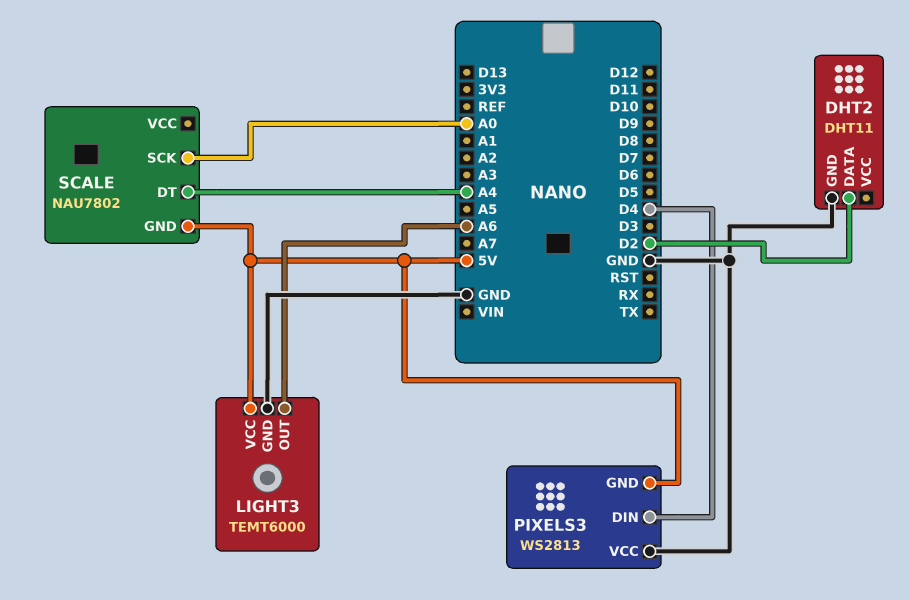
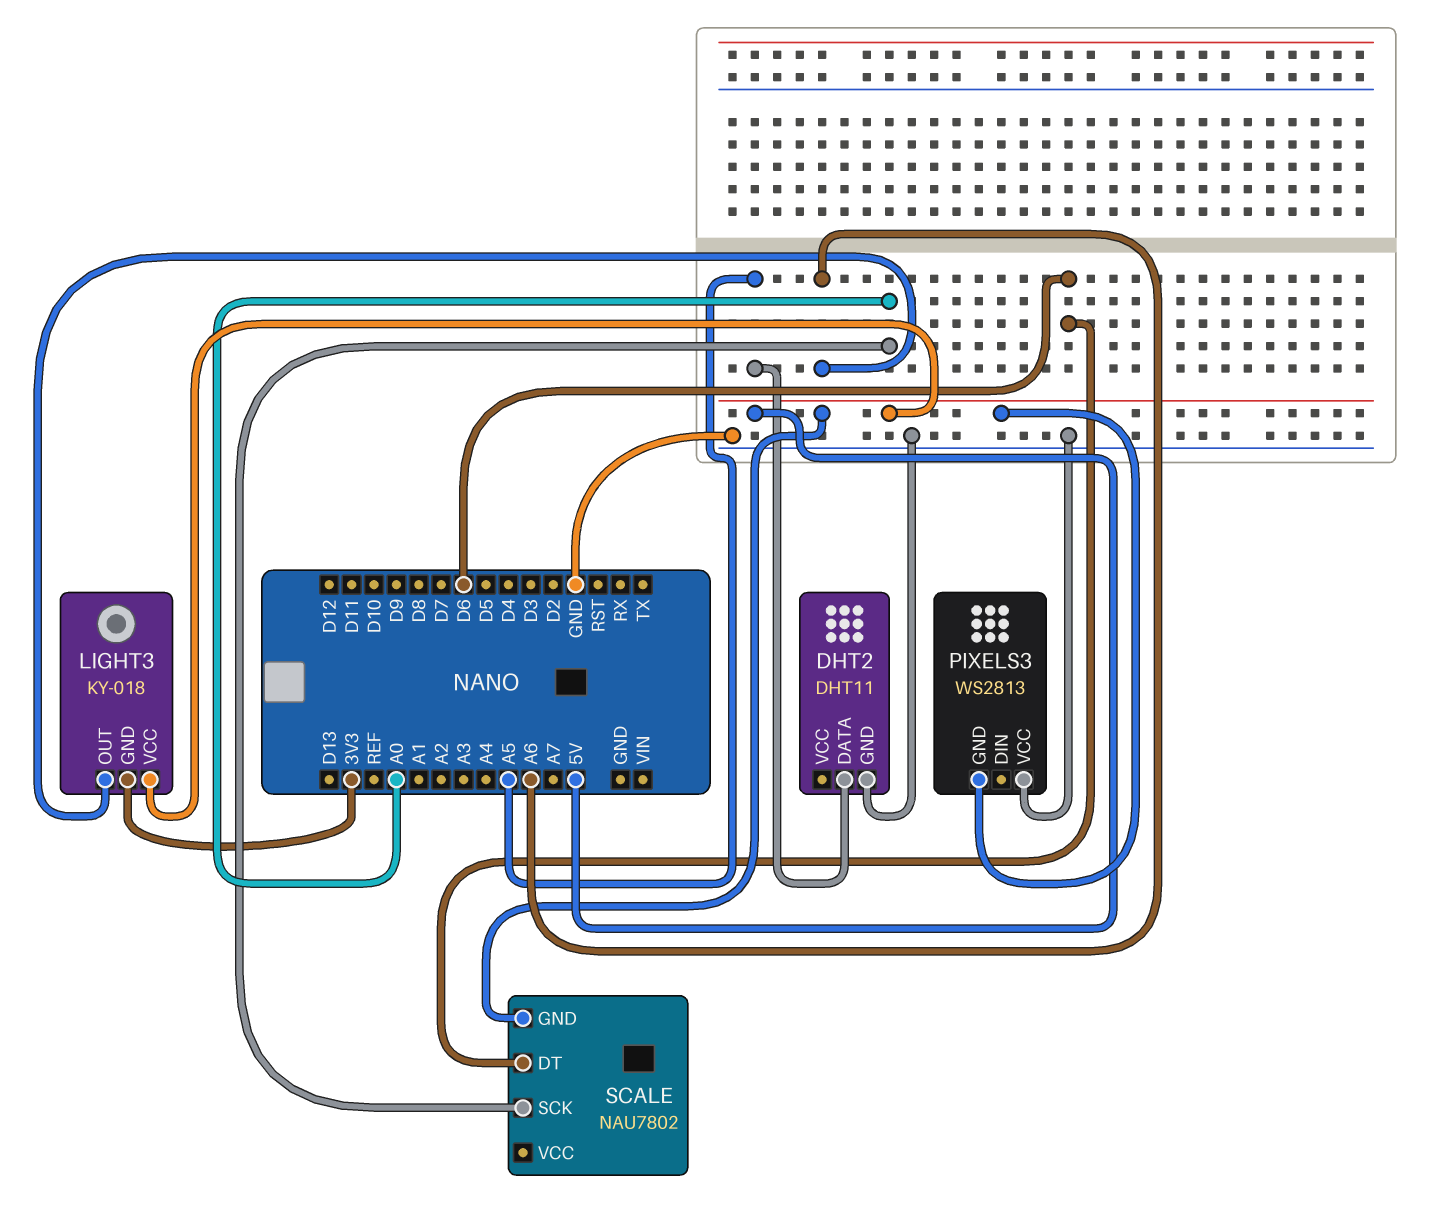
DHT2 pin DATA: D2 -> A5
LIGHT3: TEMT6000 -> KY-018
LIGHT3 pin GND: GND -> 3V3
PIXELS3 pin DIN: D4 -> none
SCALE pin DT: A4 -> D6

